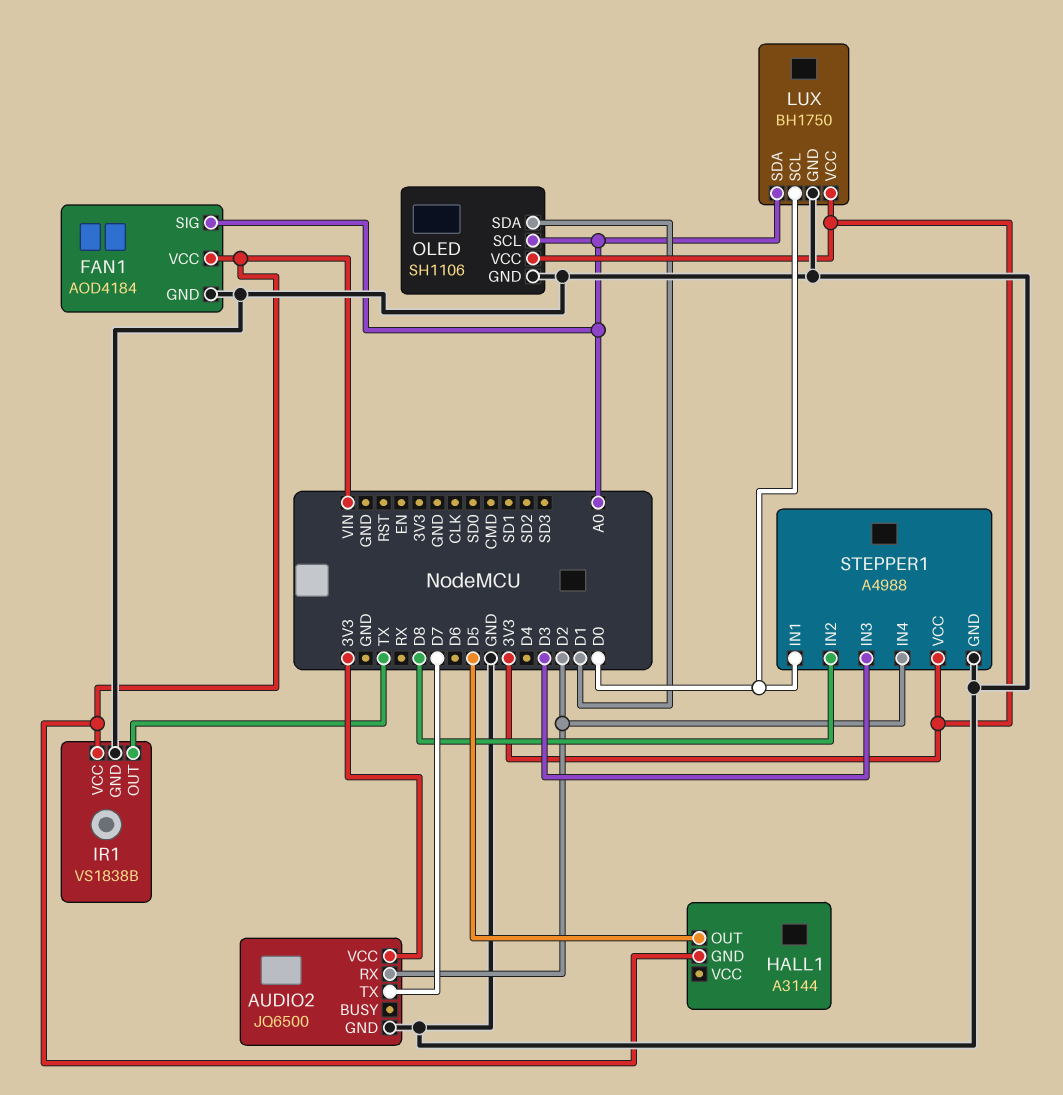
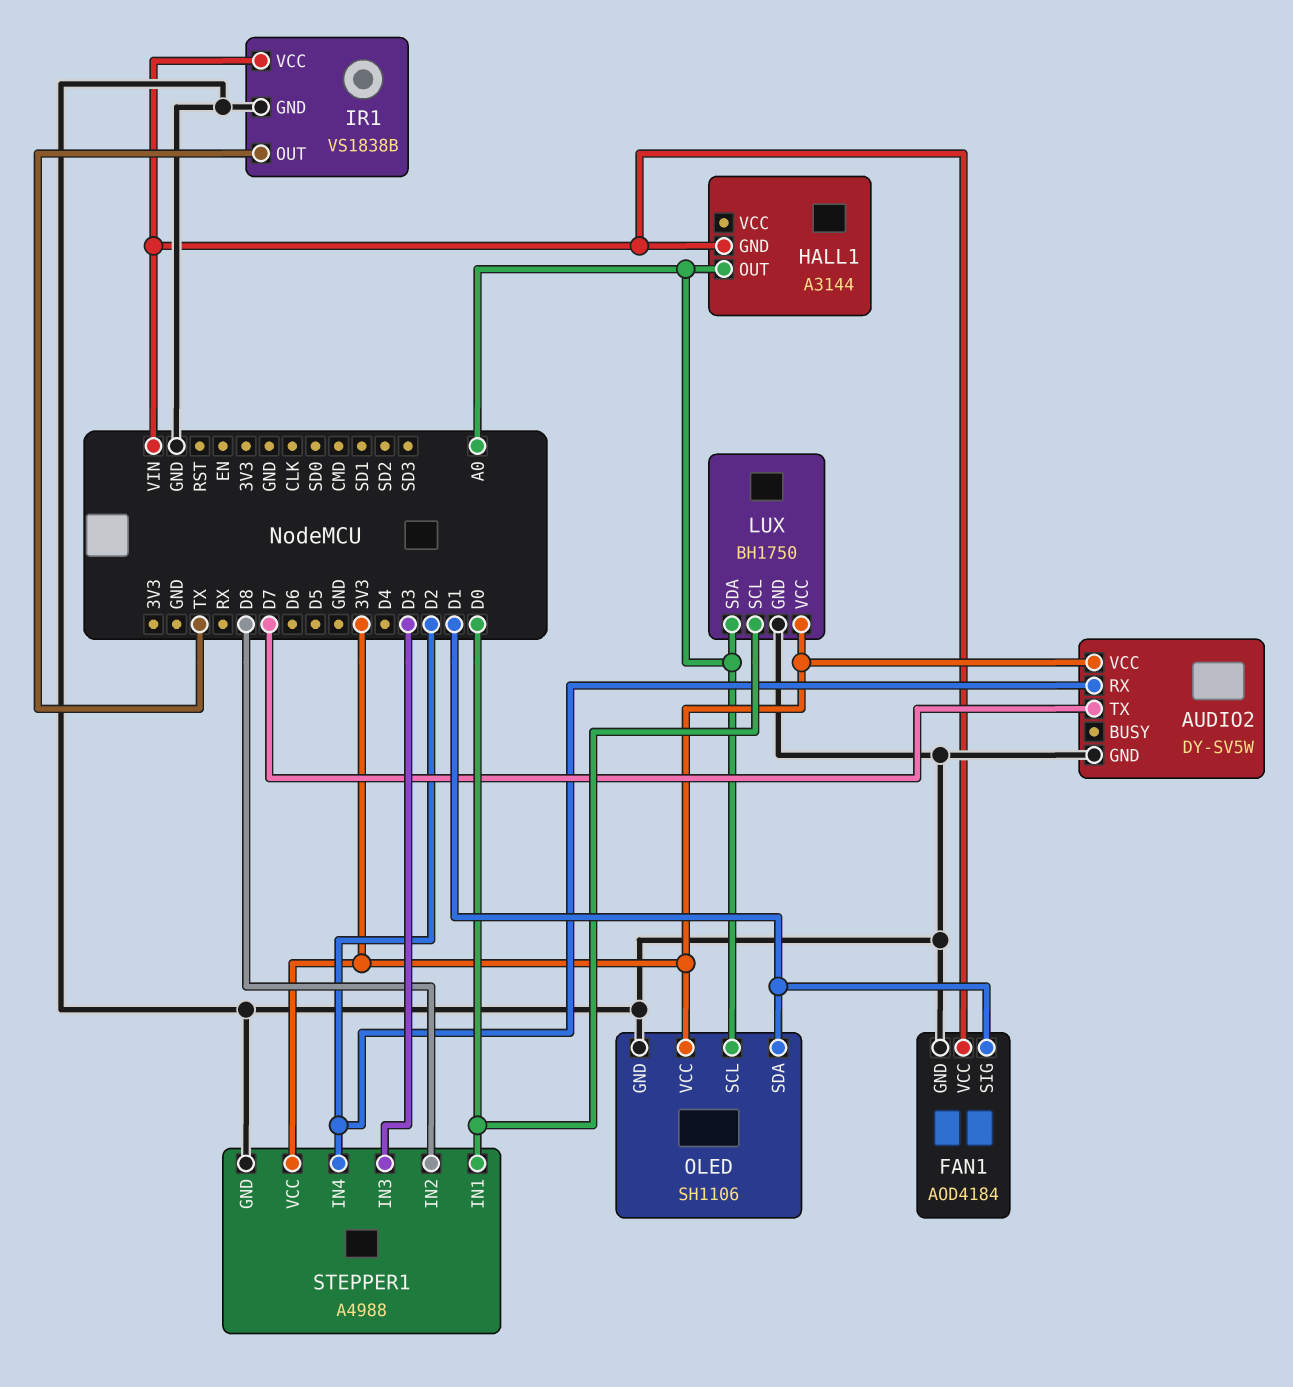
AUDIO2: JQ6500 -> DY-SV5W
FAN1 pin SIG: A0 -> D1
HALL1 pin OUT: D5 -> A0

